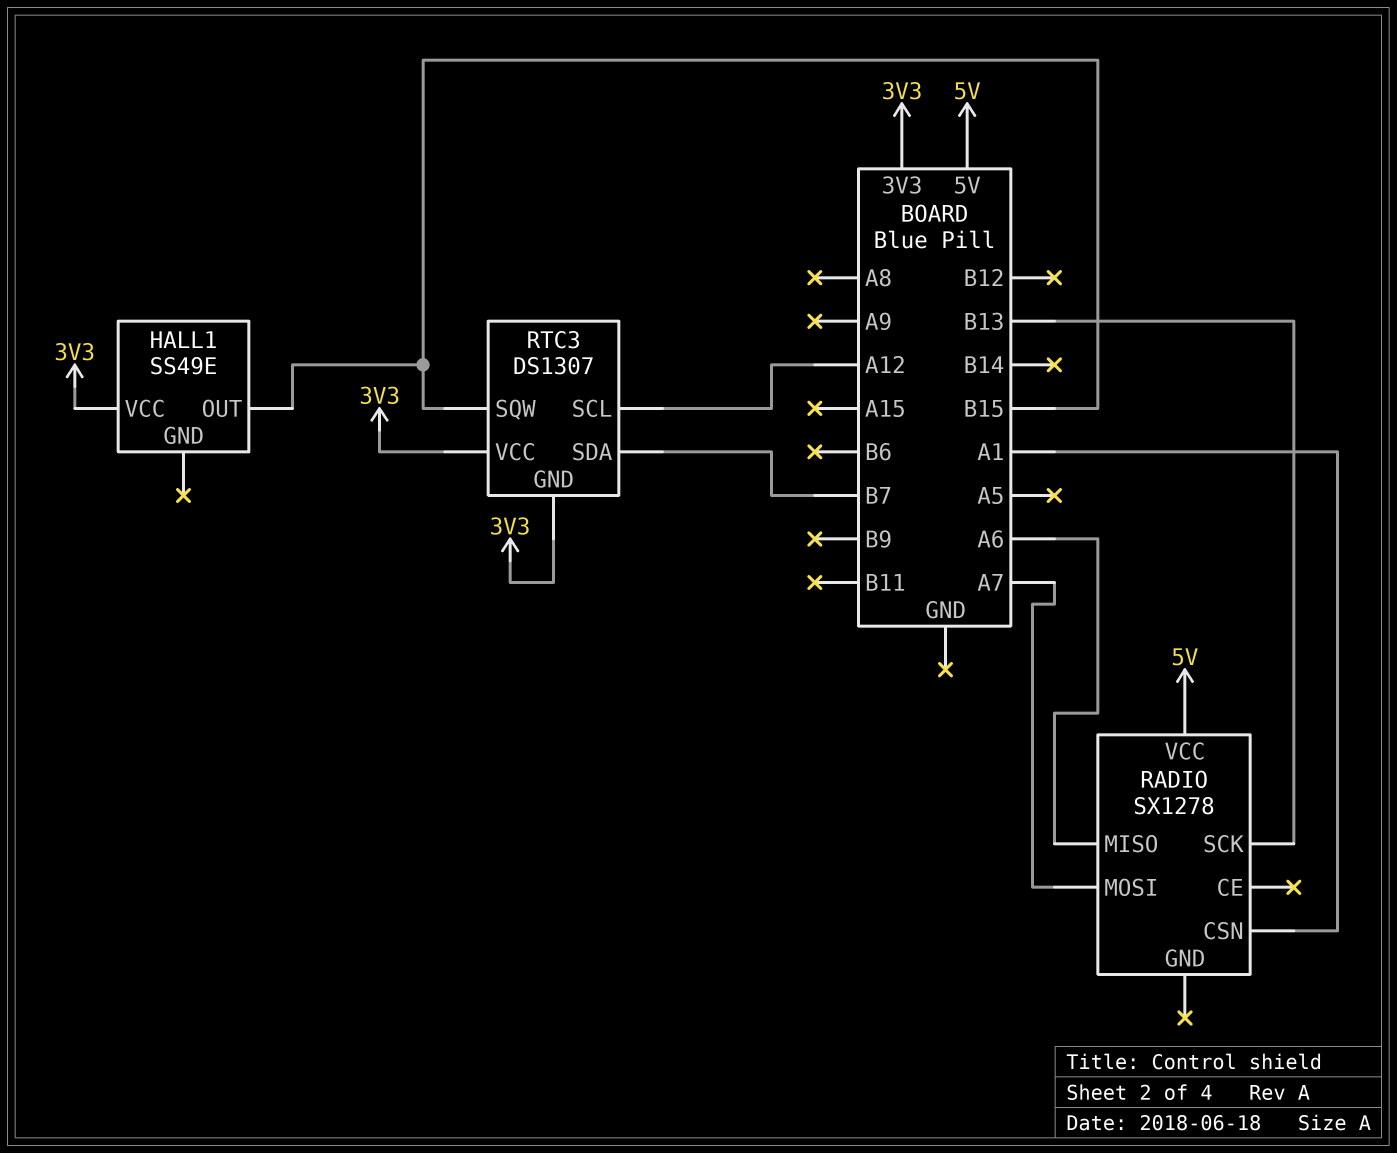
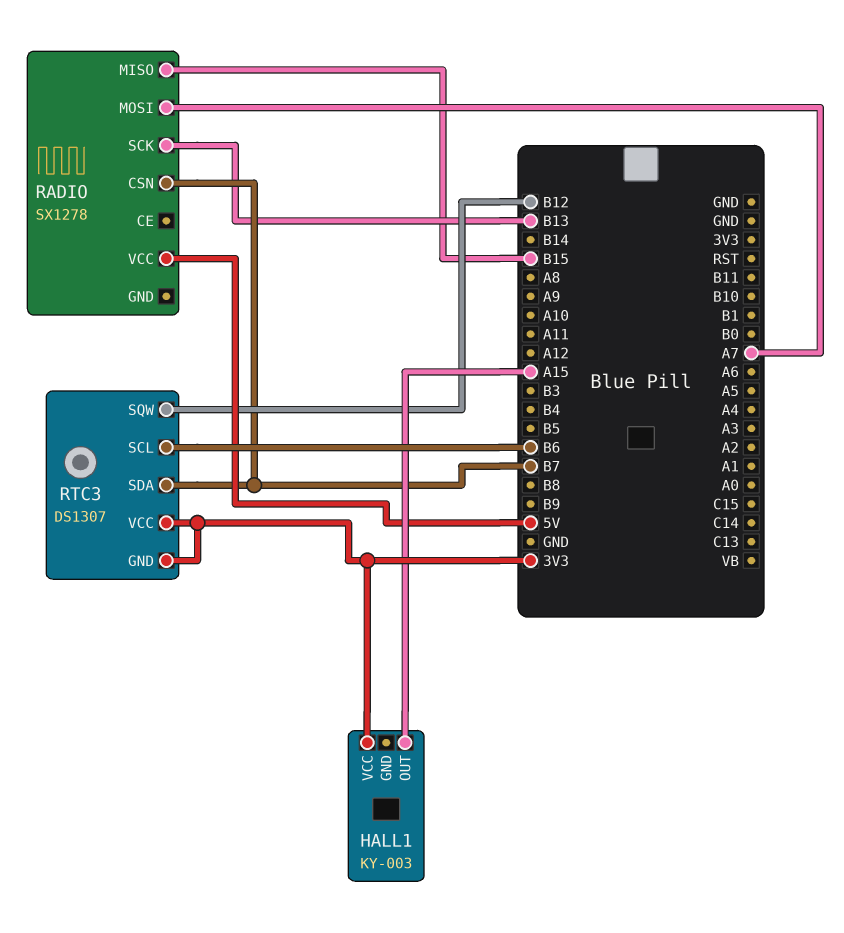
HALL1: SS49E -> KY-003
HALL1 pin OUT: B15 -> A15
RADIO pin CSN: A1 -> B7
RADIO pin MISO: A6 -> B15
RTC3 pin SCL: A12 -> B6
RTC3 pin SQW: B15 -> B12

